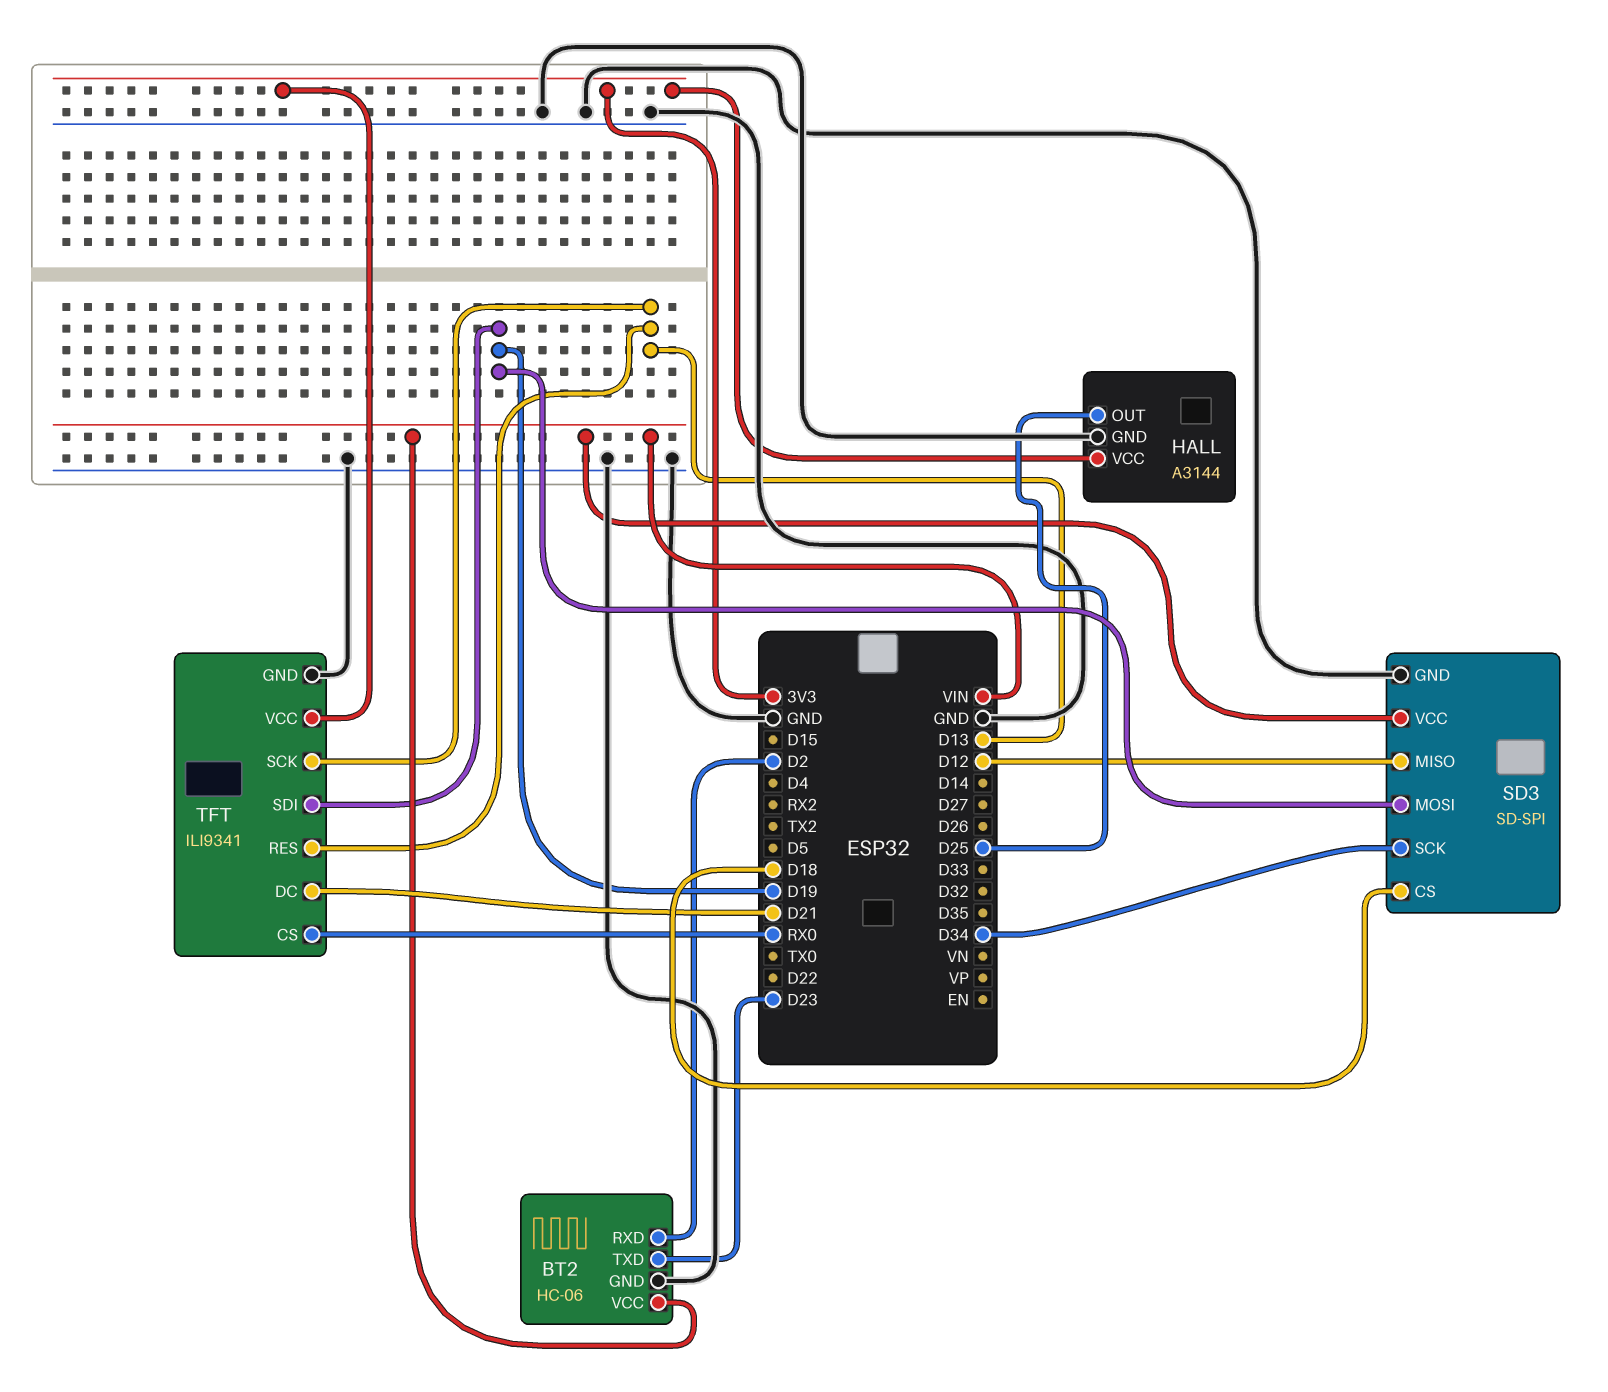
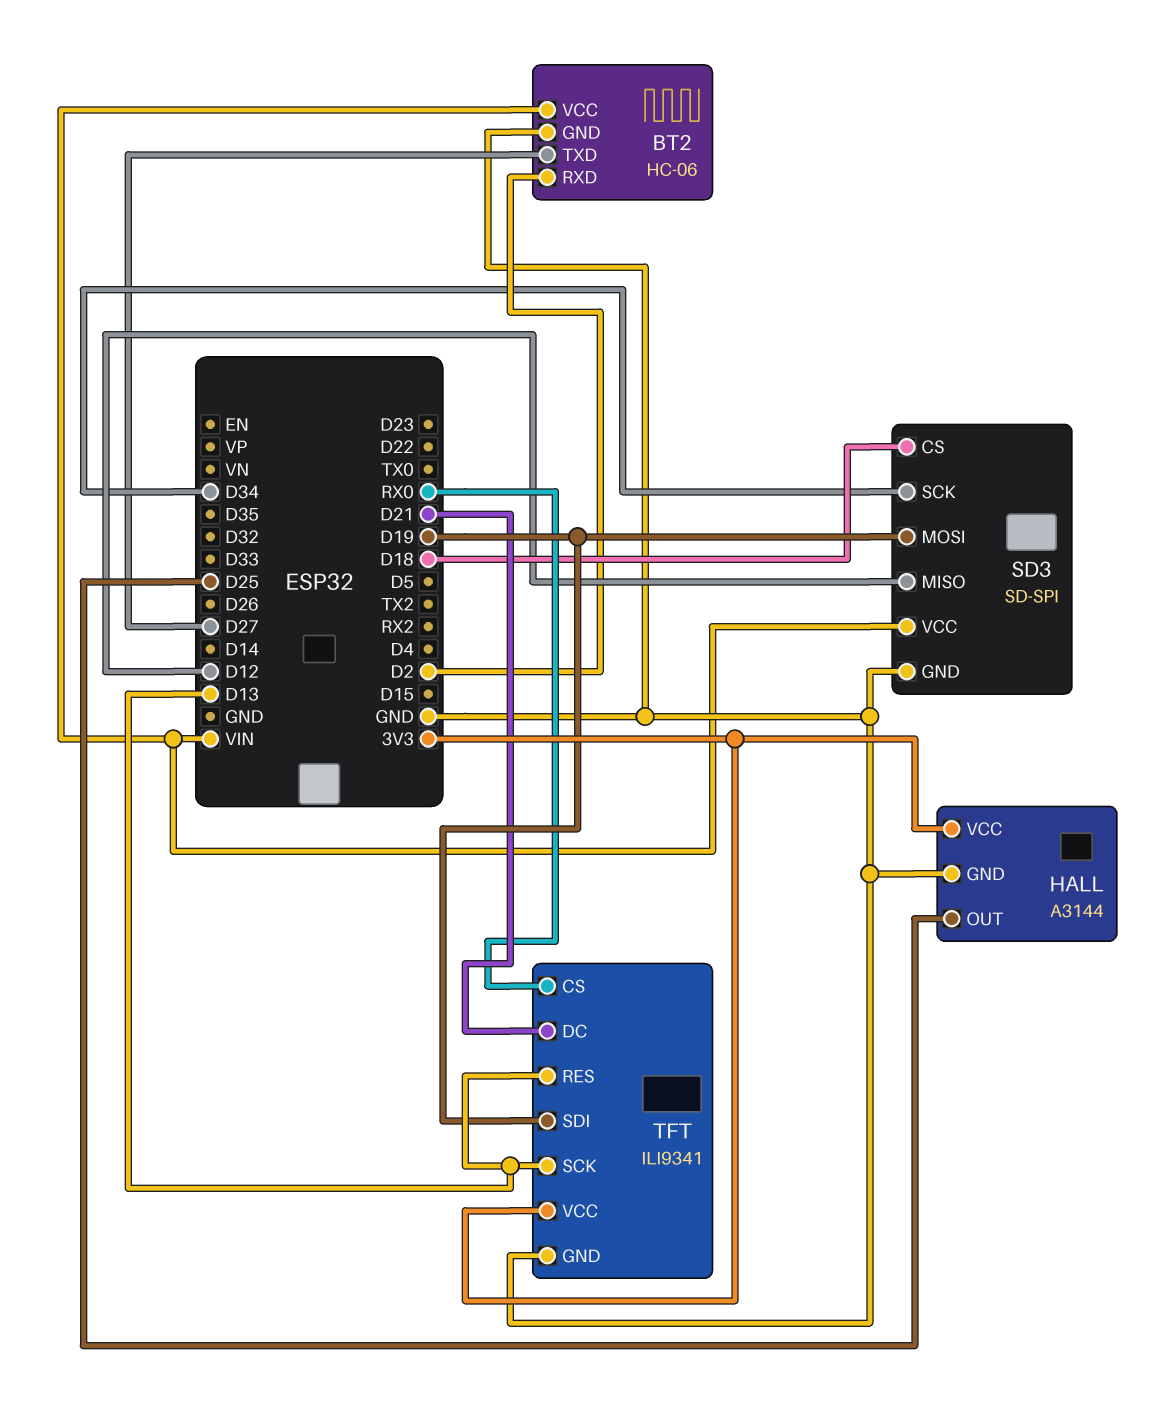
BT2 pin TXD: D23 -> D27

